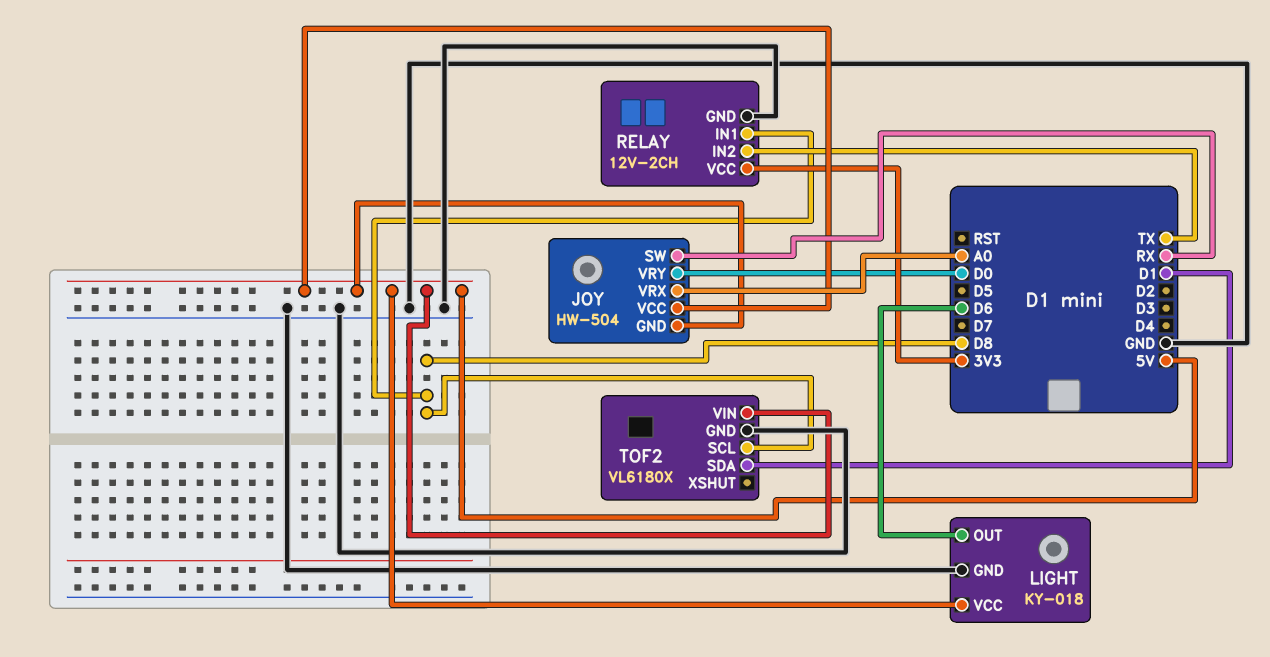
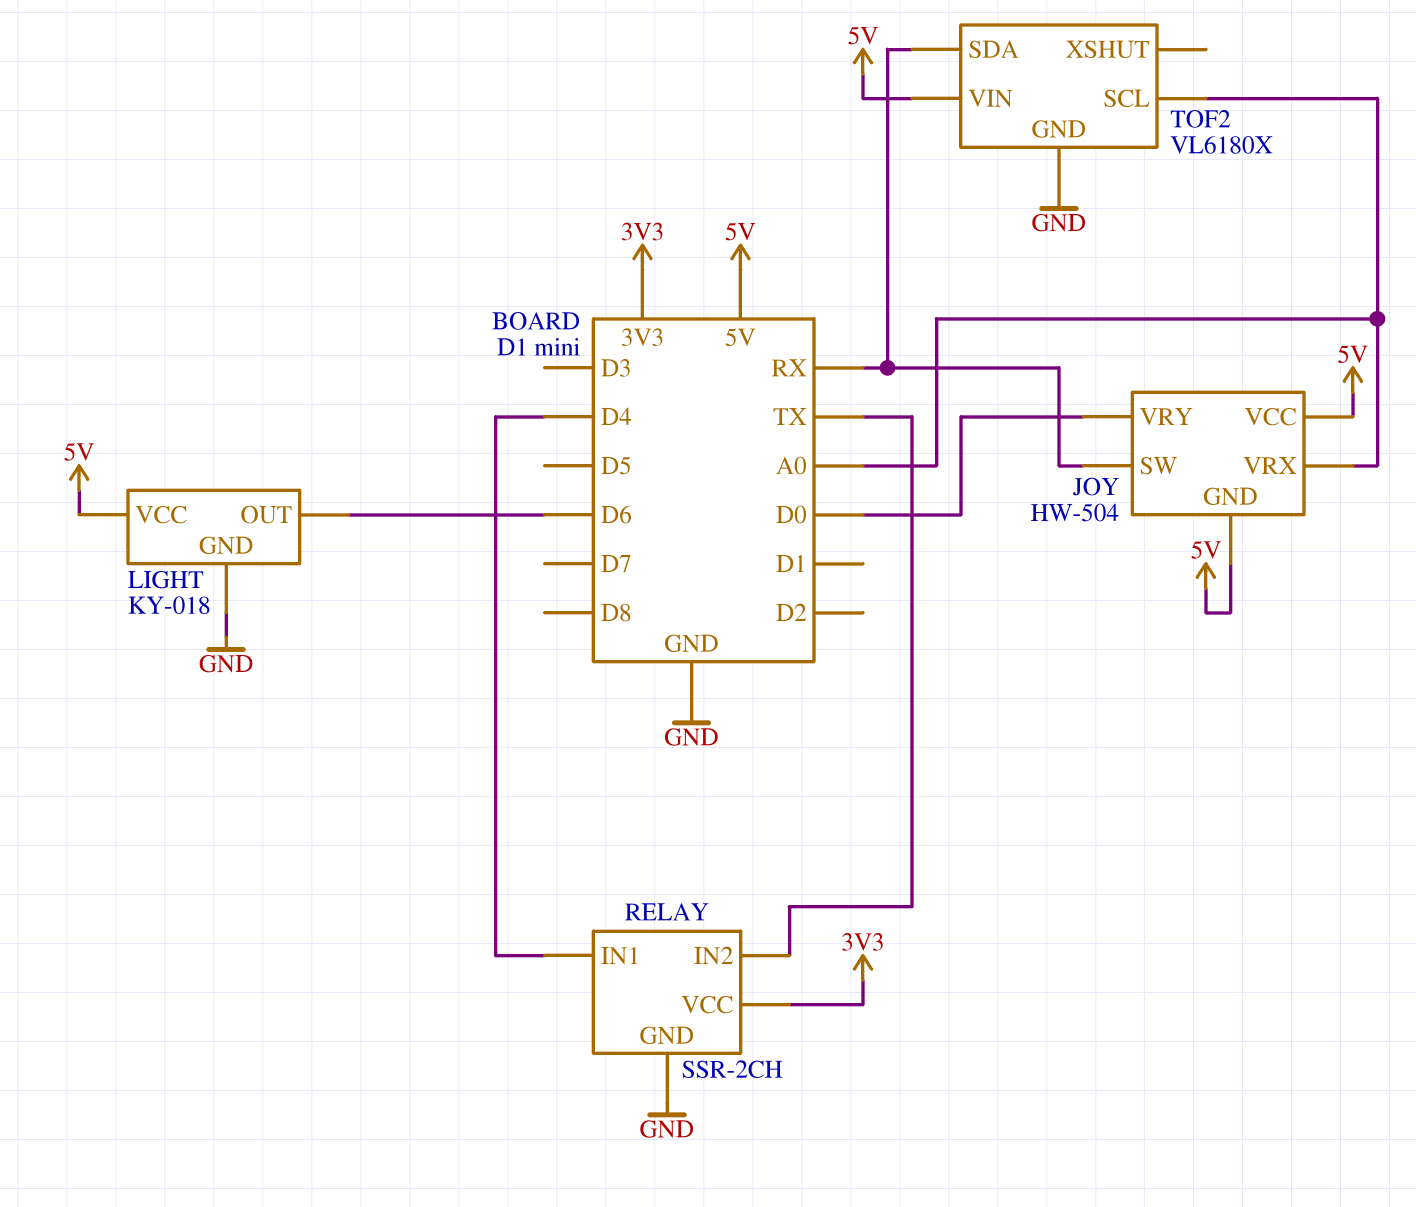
RELAY: 12V-2CH -> SSR-2CH
RELAY pin IN1: D8 -> D4
TOF2 pin SCL: D8 -> A0
TOF2 pin SDA: D1 -> RX

